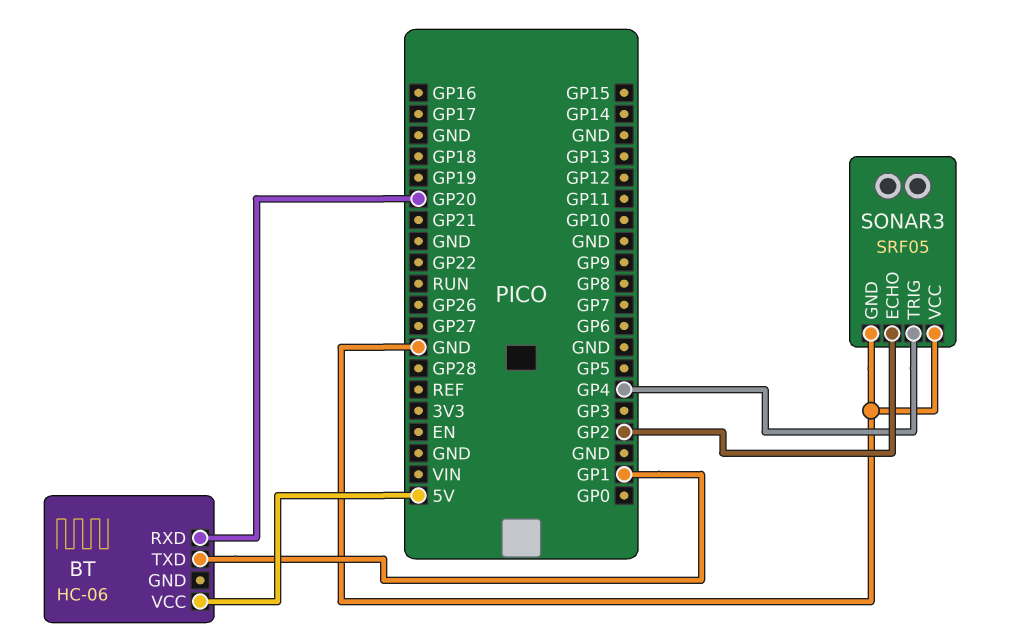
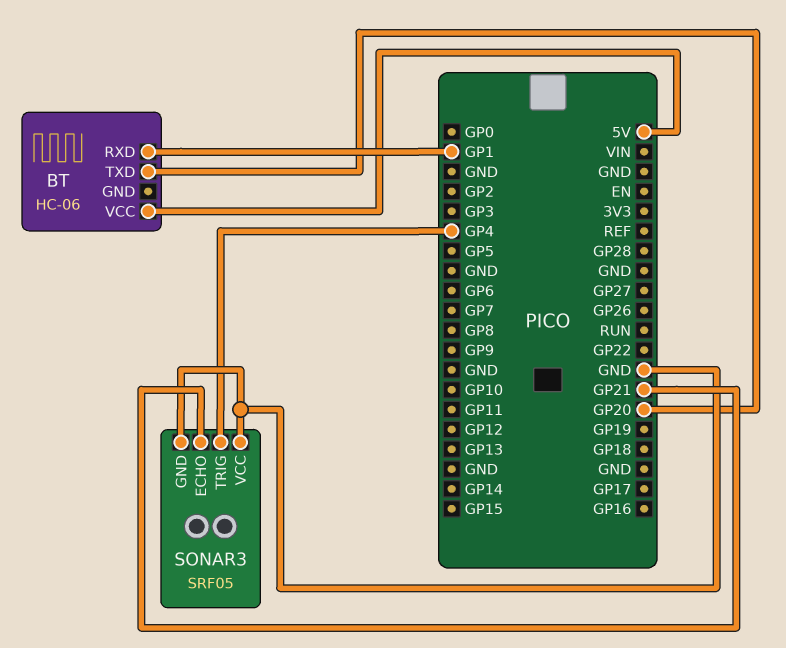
BT pin RXD: GP20 -> GP1
BT pin TXD: GP1 -> GP20
SONAR3 pin ECHO: GP2 -> GP21

